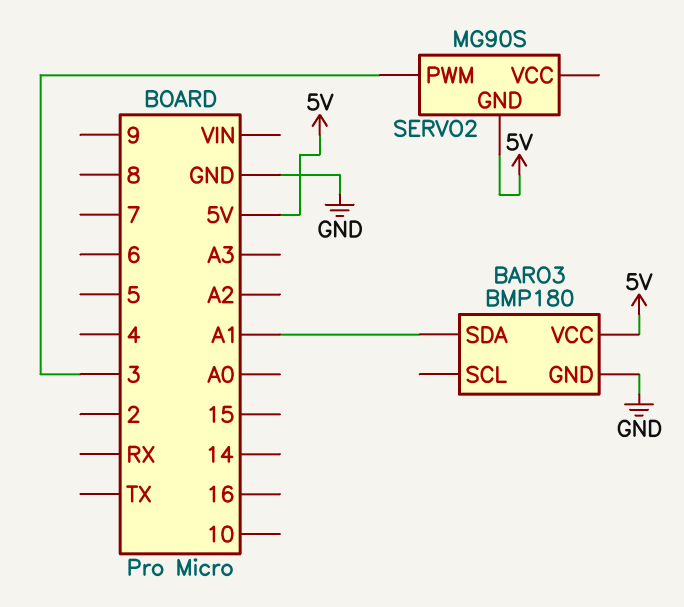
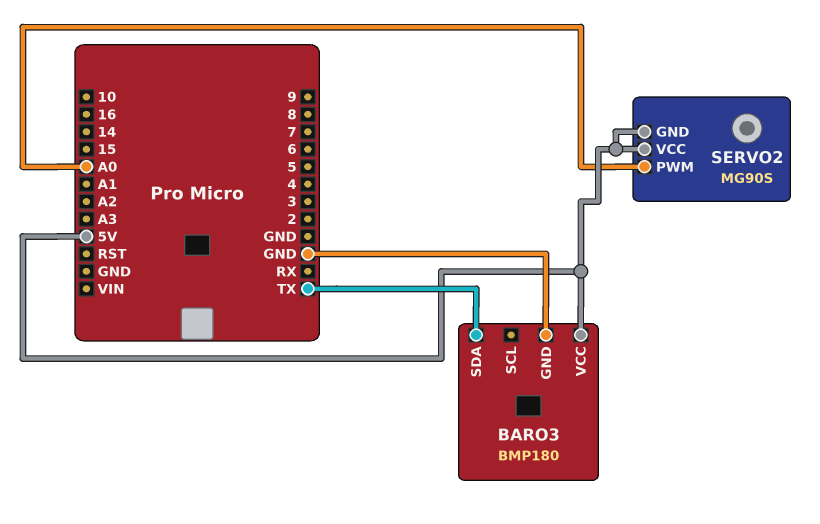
BARO3 pin SDA: A1 -> TX
SERVO2 pin PWM: 3 -> A0
SERVO2 pin VCC: none -> 5V

